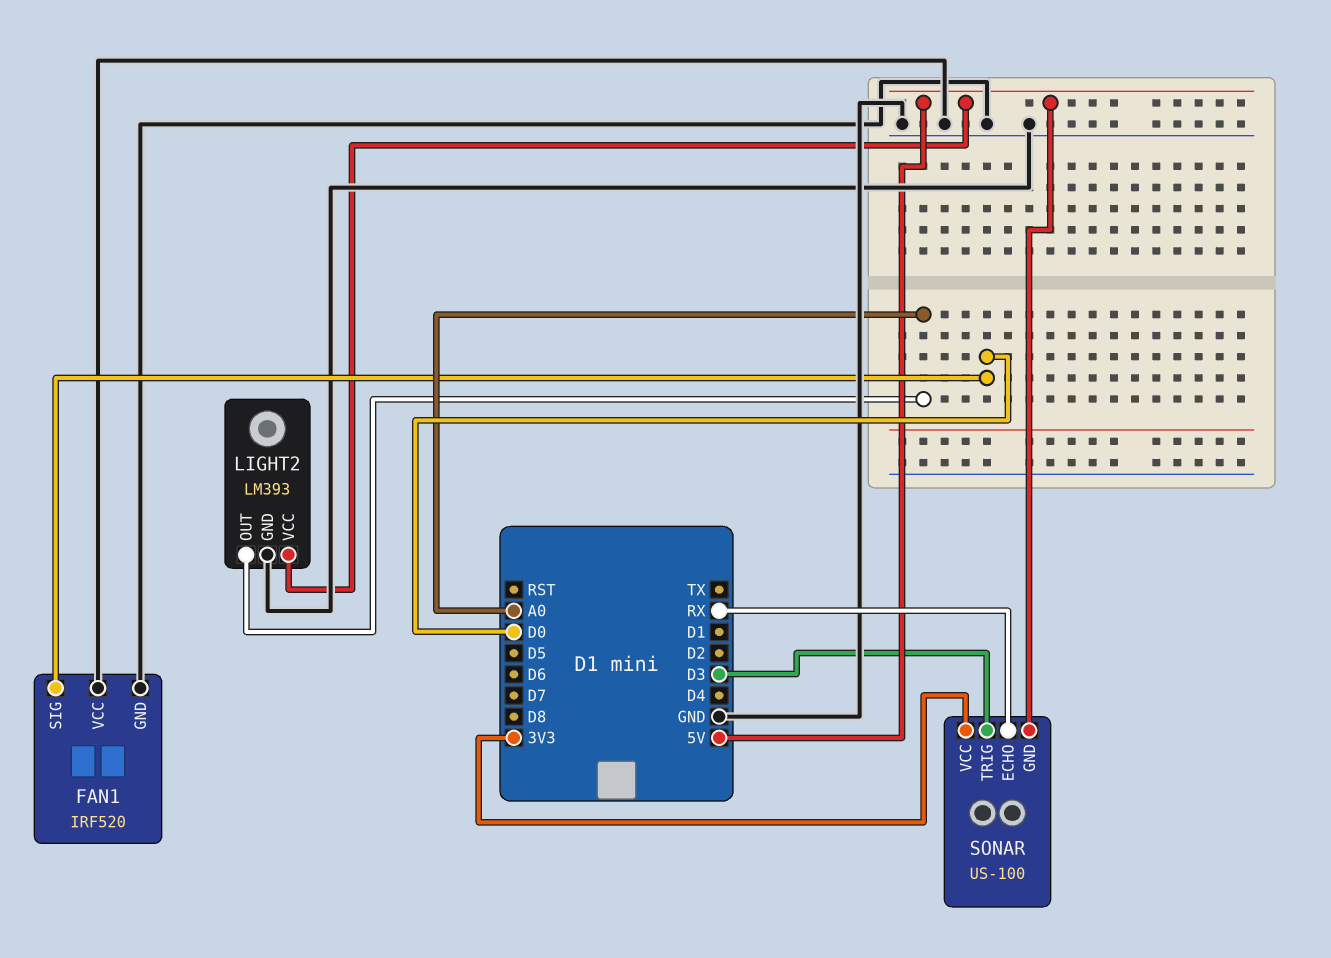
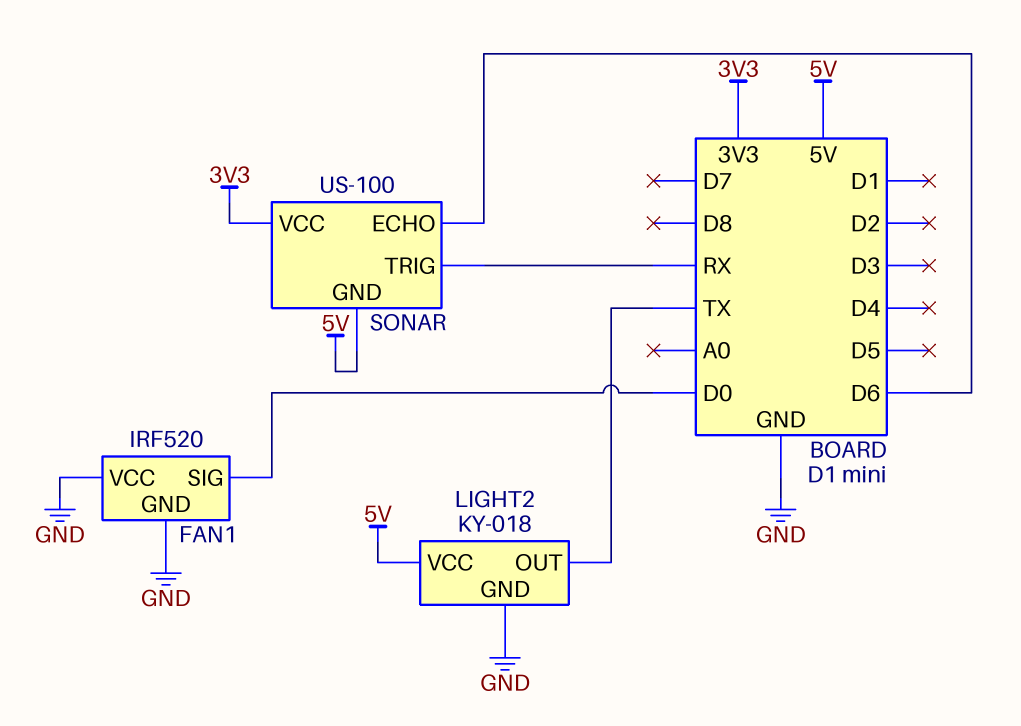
LIGHT2: LM393 -> KY-018
LIGHT2 pin OUT: A0 -> TX
SONAR pin ECHO: RX -> D6
SONAR pin TRIG: D3 -> RX

